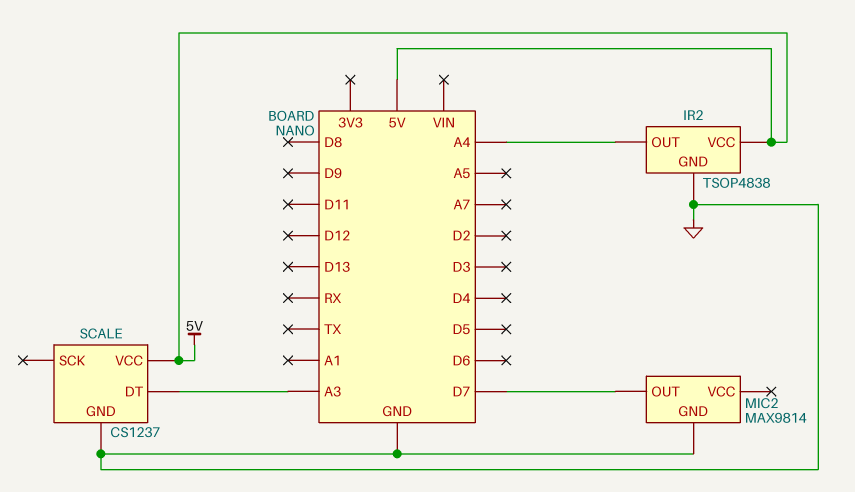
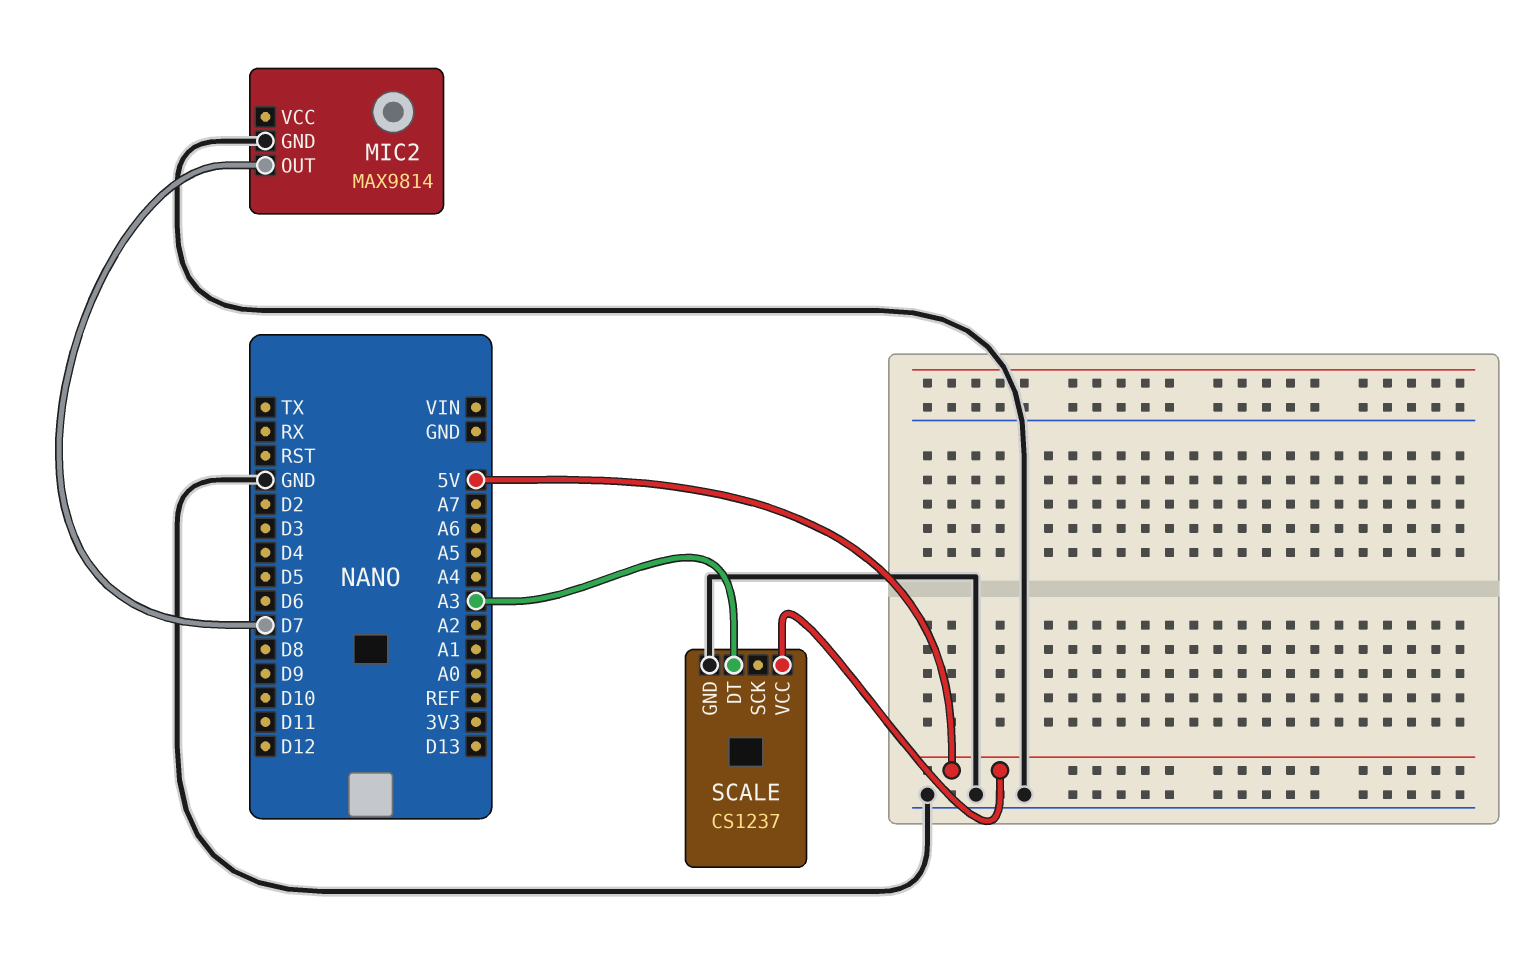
IR2: TSOP4838 -> none
IR2 pin GND: GND -> none
IR2 pin OUT: A4 -> none
IR2 pin VCC: 5V -> none

